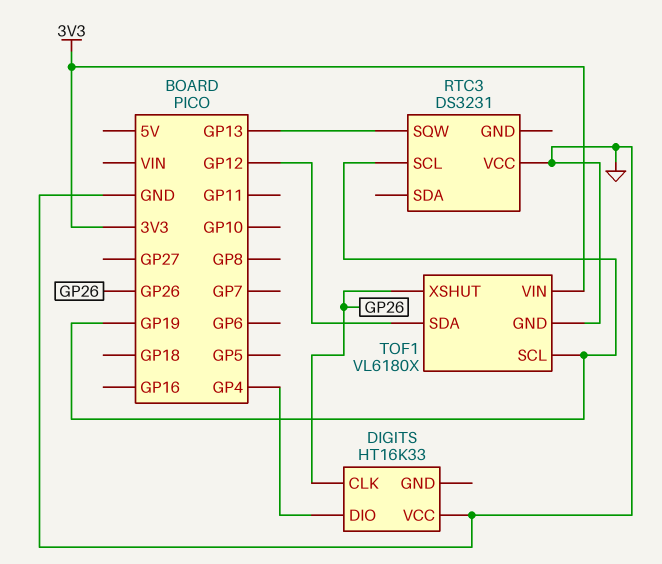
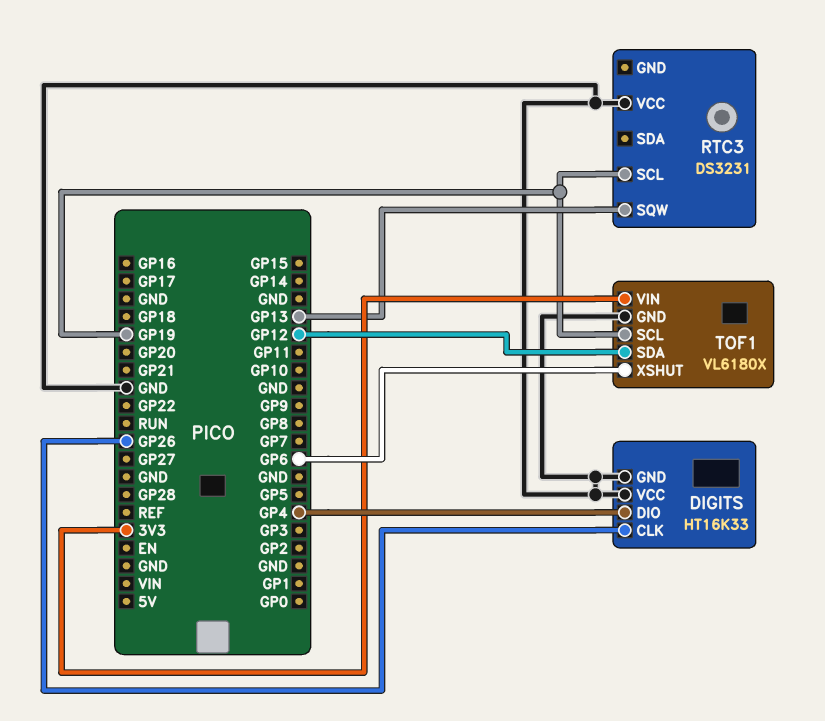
DIGITS pin GND: none -> GND
TOF1 pin XSHUT: GP26 -> GP6

